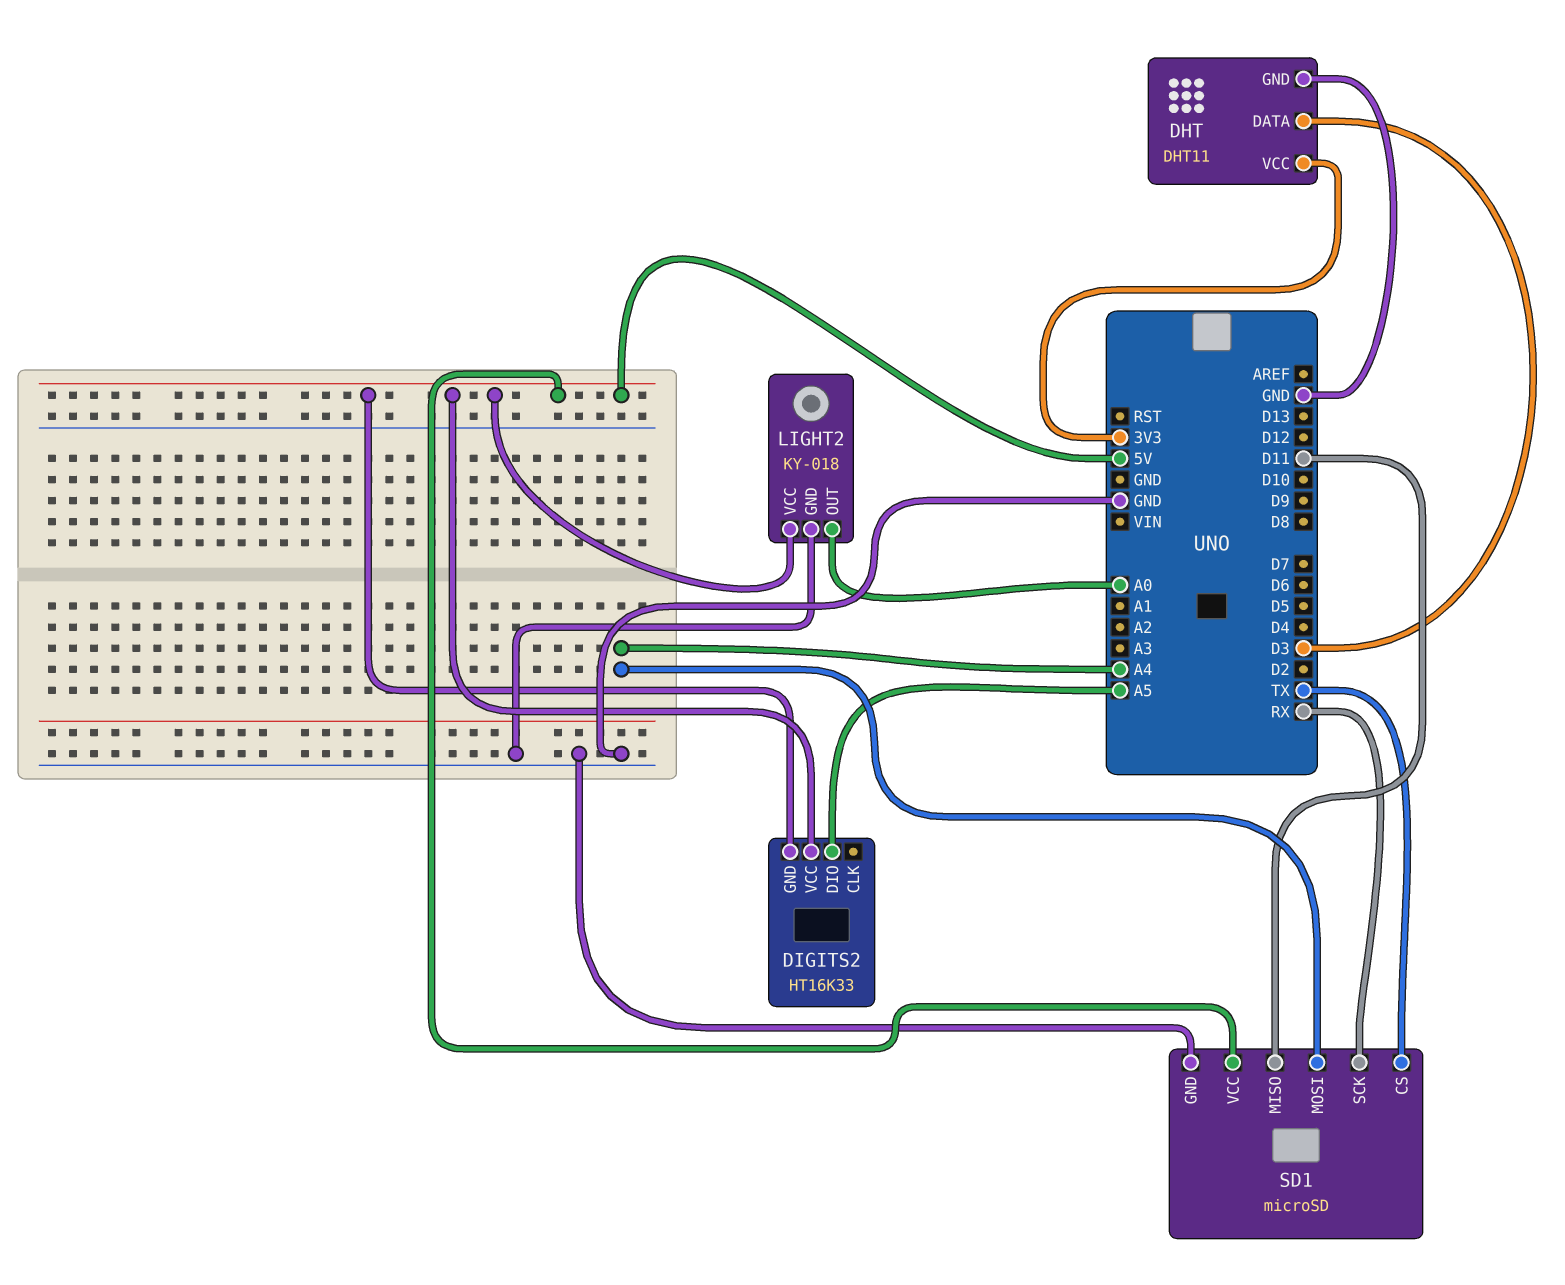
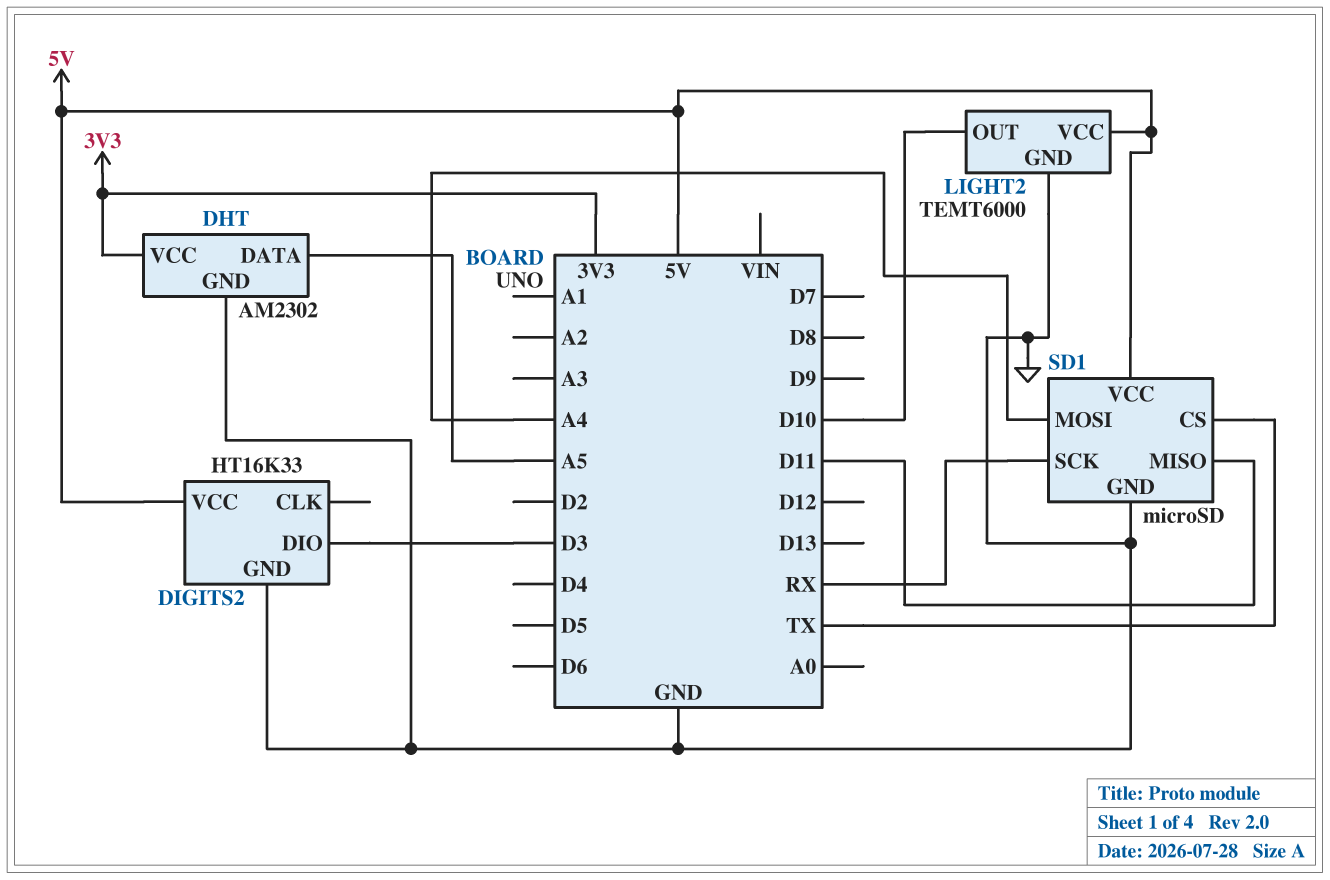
DHT: DHT11 -> AM2302
DHT pin DATA: D3 -> A5
DIGITS2 pin DIO: A5 -> D3
DIGITS2 pin GND: 5V -> GND
LIGHT2: KY-018 -> TEMT6000
LIGHT2 pin OUT: A0 -> D10

